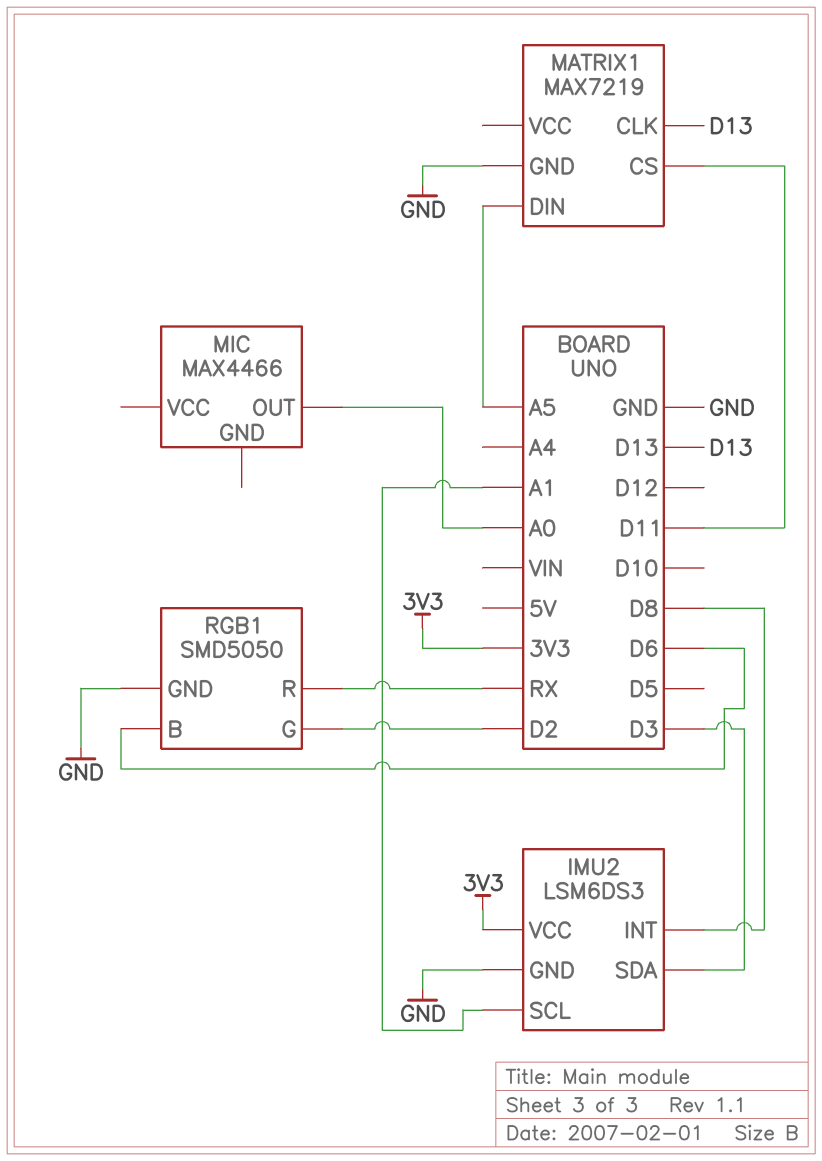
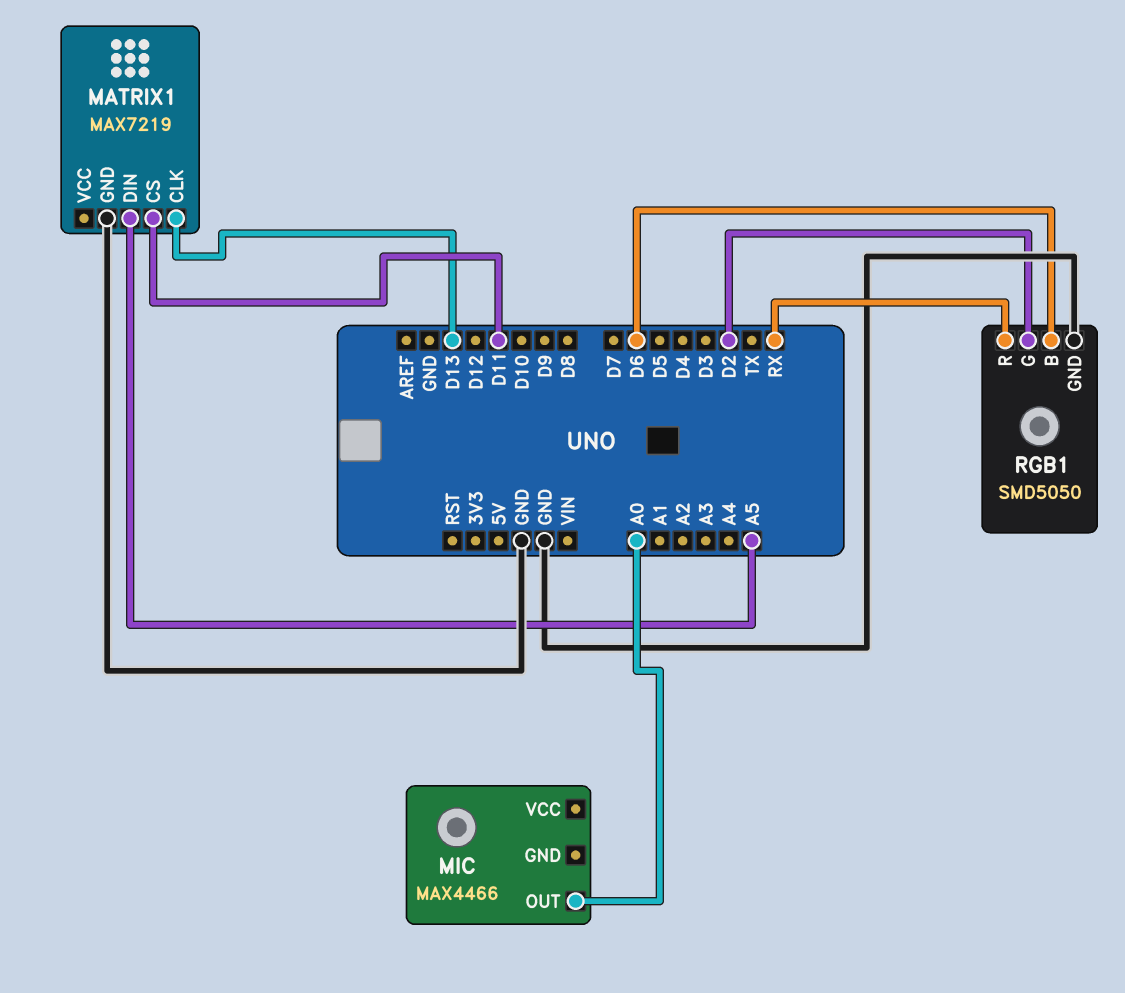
IMU2: LSM6DS3 -> none
IMU2 pin GND: GND -> none
IMU2 pin INT: D8 -> none
IMU2 pin SCL: A1 -> none
IMU2 pin SDA: D3 -> none
IMU2 pin VCC: 3V3 -> none

